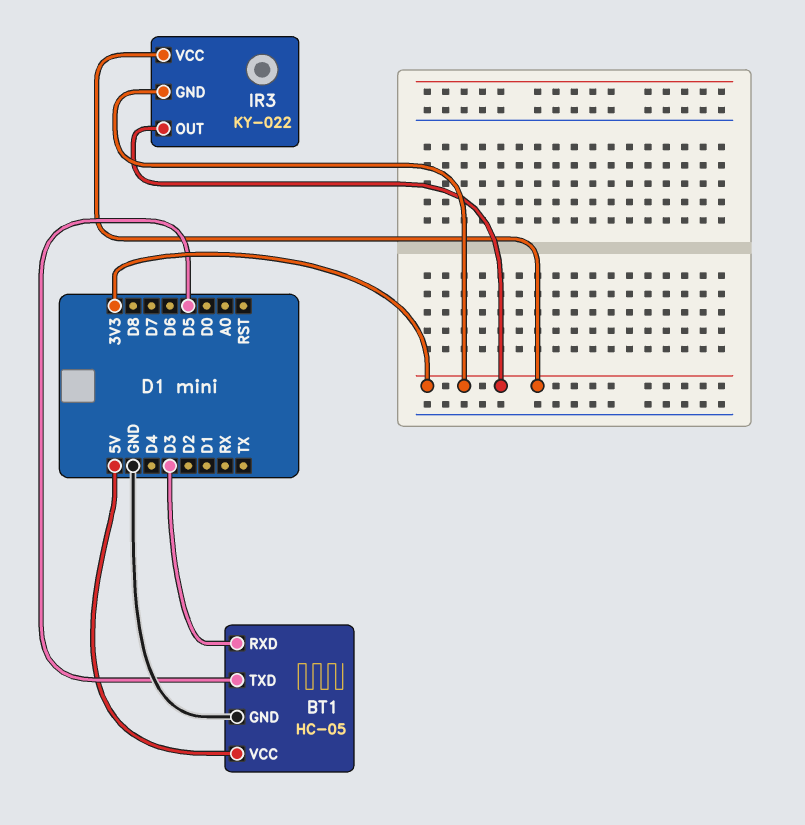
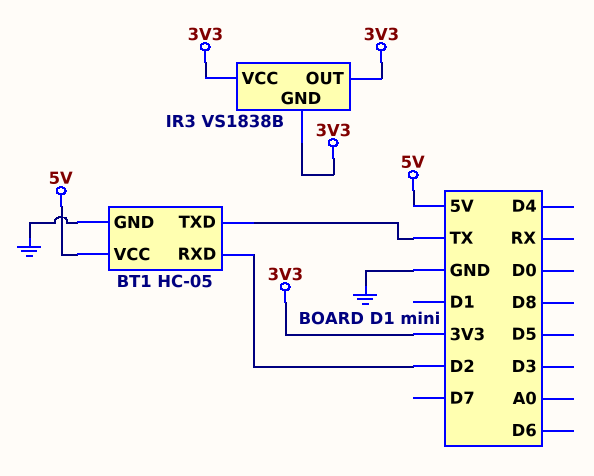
BT1 pin RXD: D3 -> D2
BT1 pin TXD: D5 -> TX
IR3: KY-022 -> VS1838B

